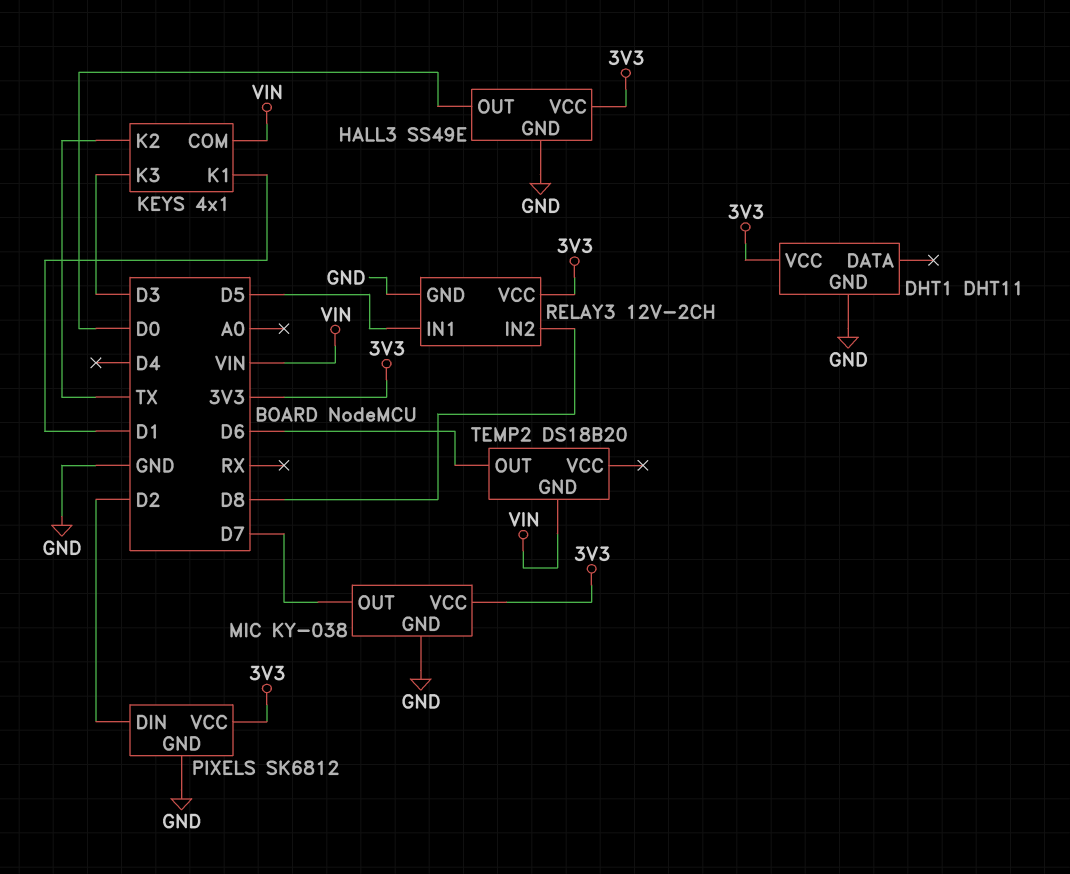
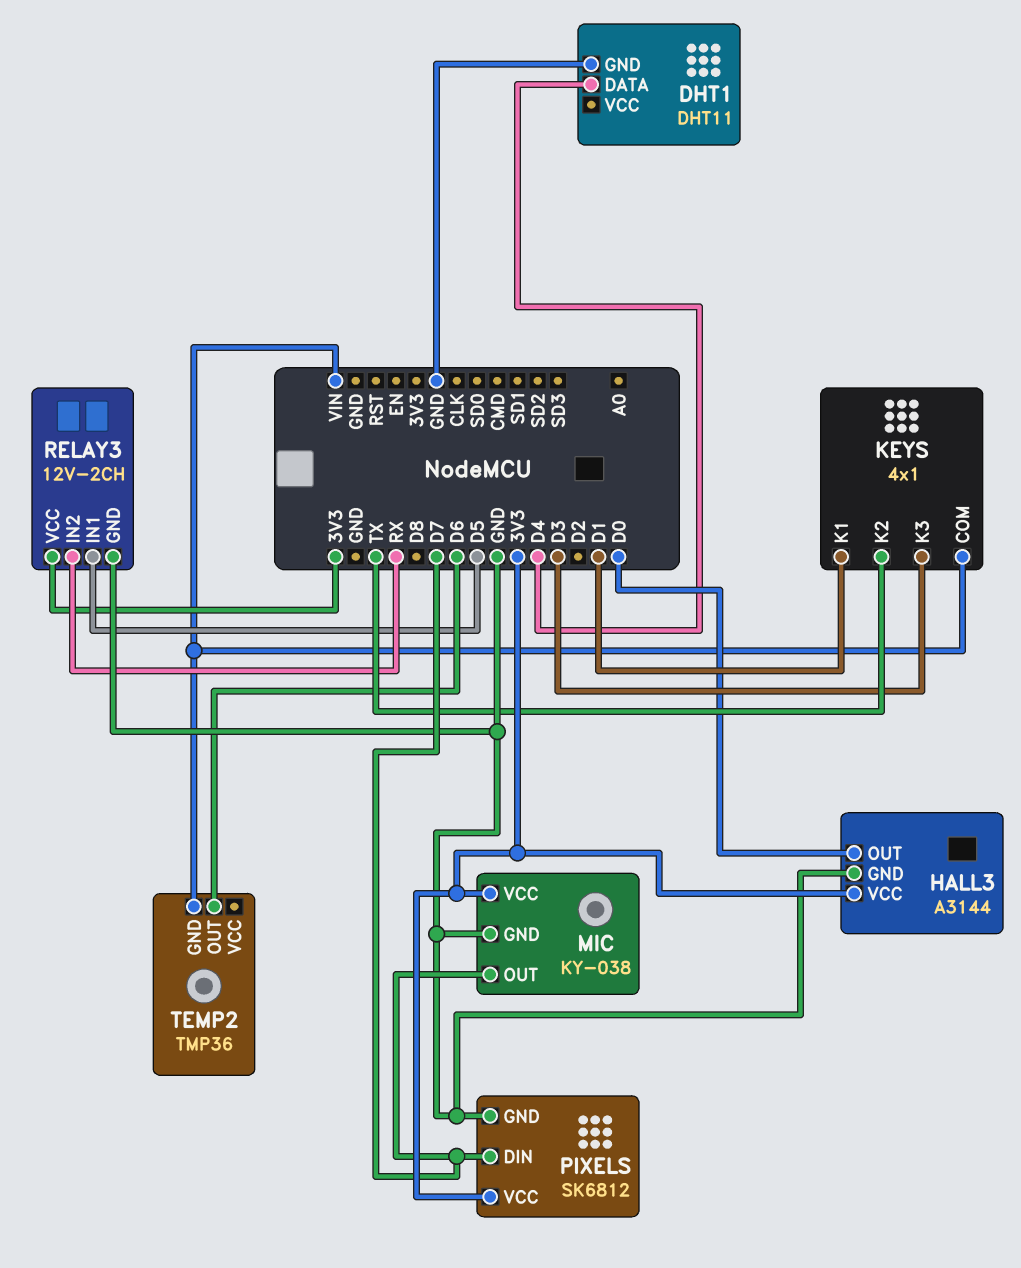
DHT1 pin DATA: none -> D4
DHT1 pin VCC: 3V3 -> none
HALL3: SS49E -> A3144
PIXELS pin DIN: D2 -> D7
RELAY3 pin IN2: D8 -> RX
TEMP2: DS18B20 -> TMP36

